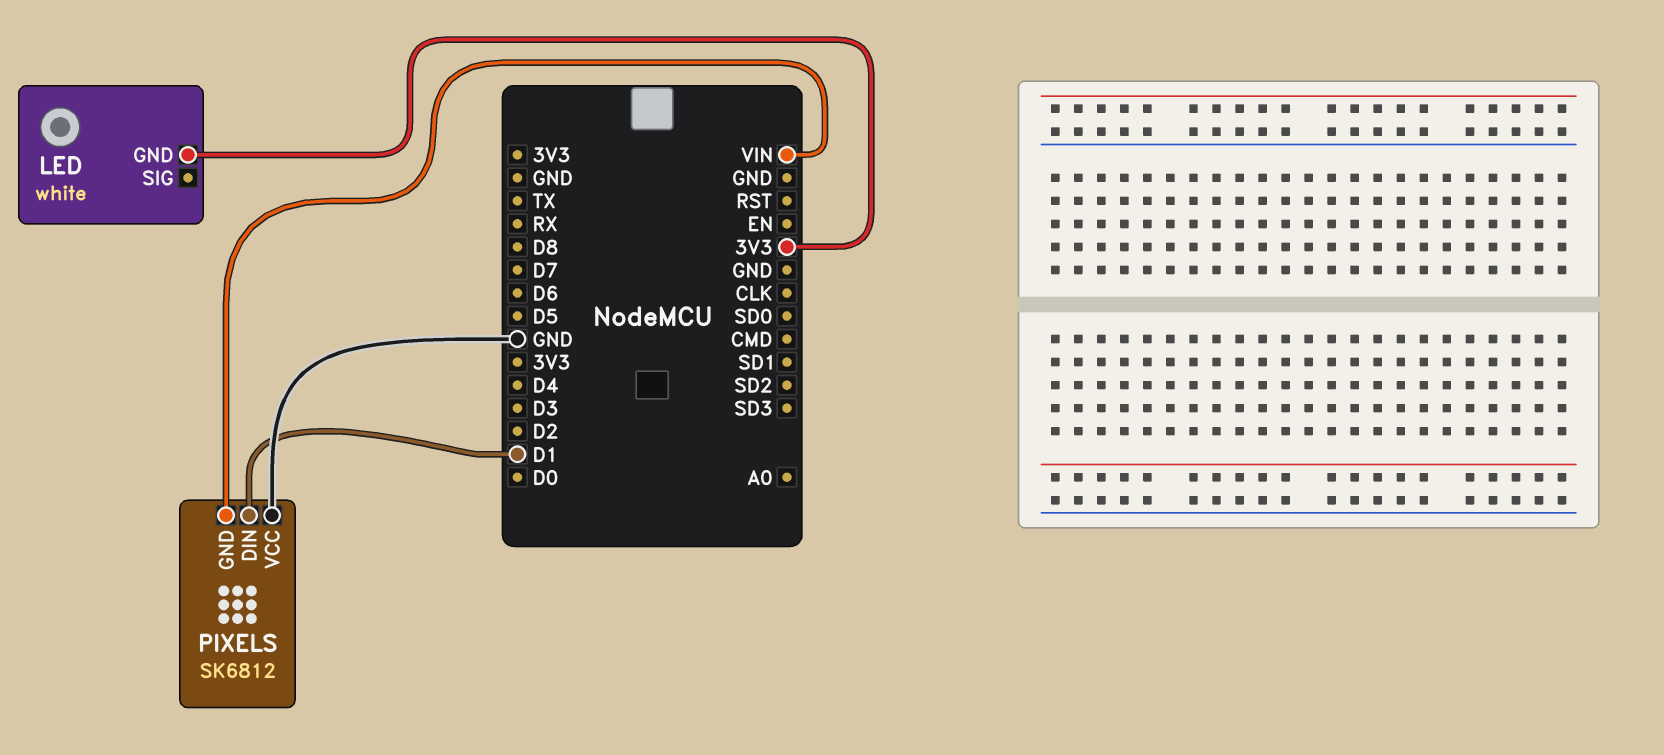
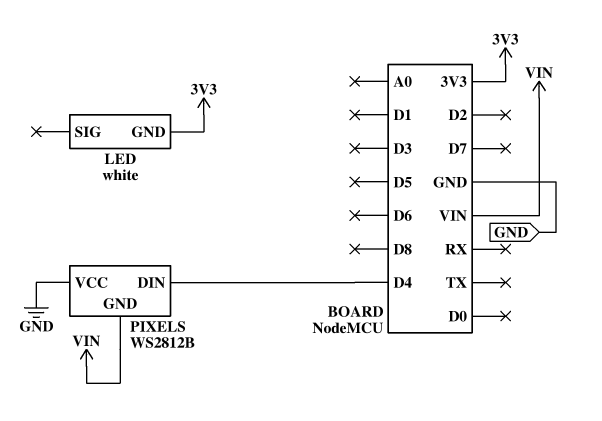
PIXELS: SK6812 -> WS2812B
PIXELS pin DIN: D1 -> D4

